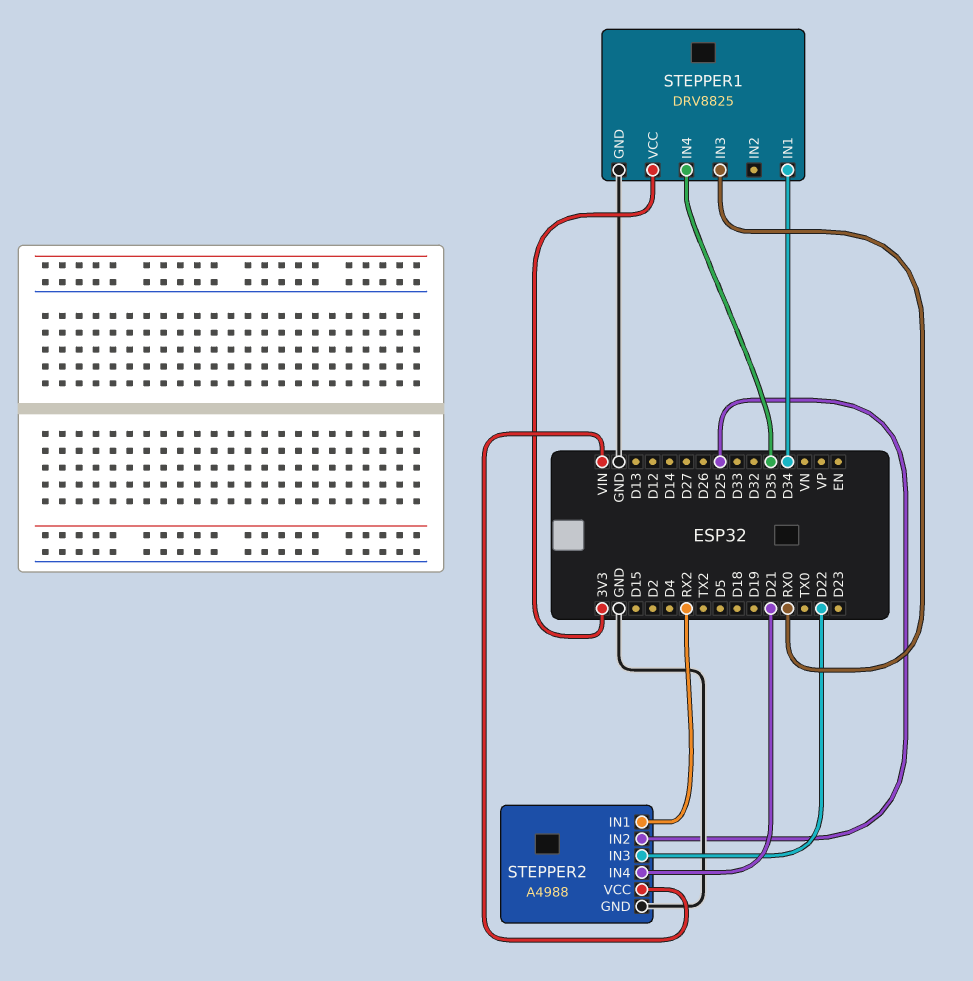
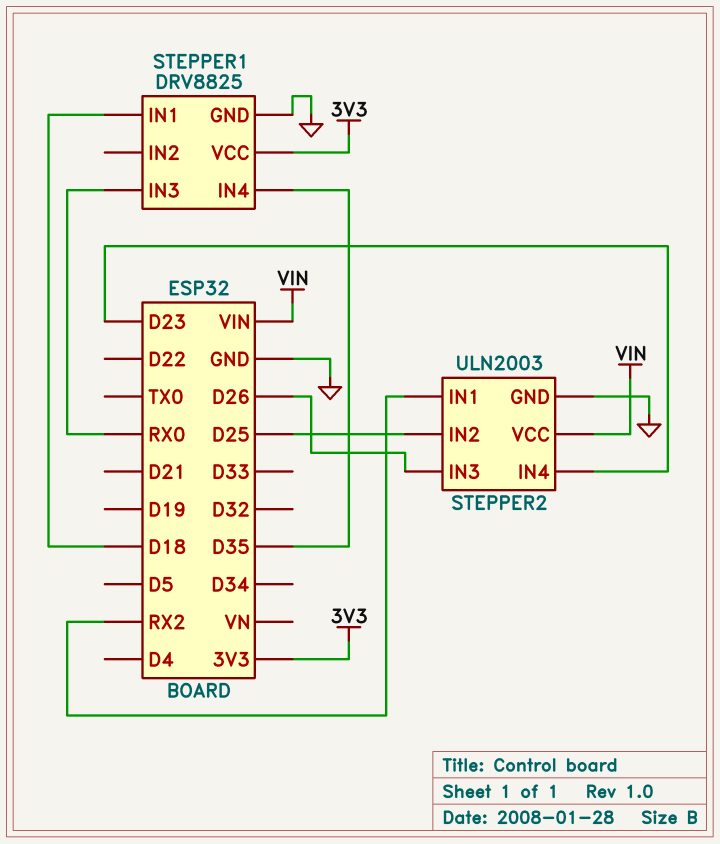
STEPPER1 pin IN1: D34 -> D18
STEPPER2: A4988 -> ULN2003
STEPPER2 pin IN3: D22 -> D26
STEPPER2 pin IN4: D21 -> D23

